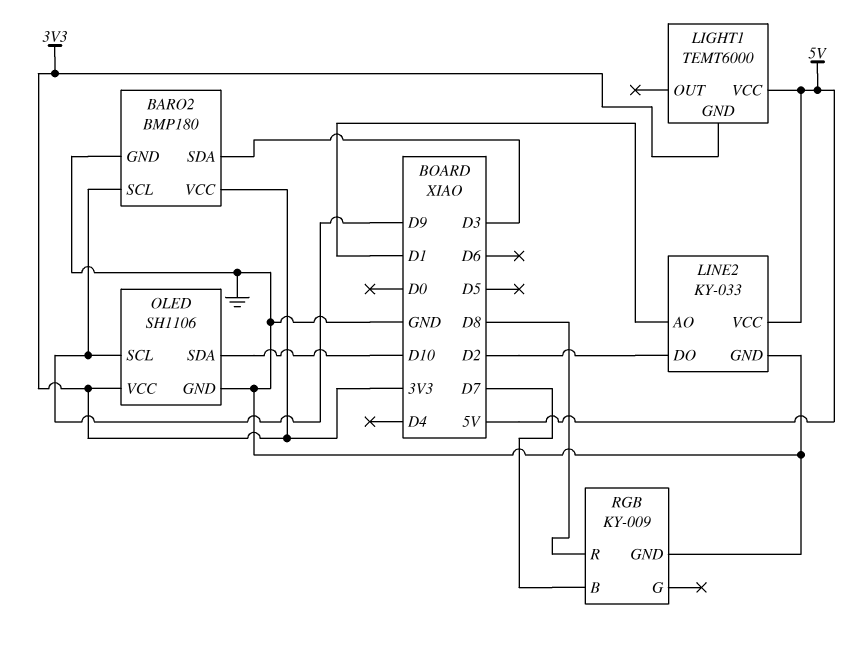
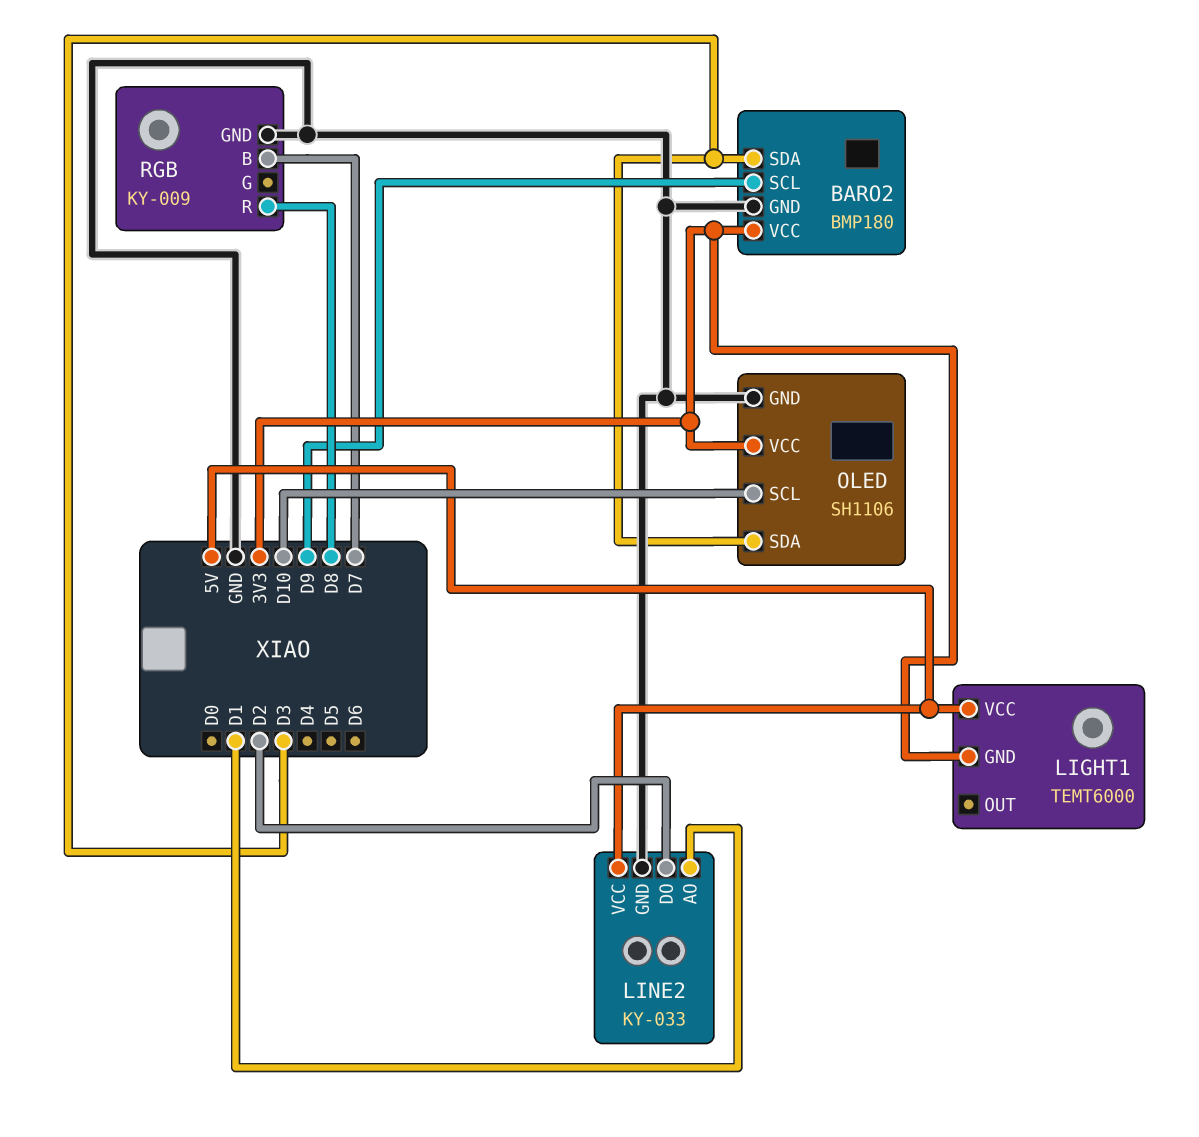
OLED pin SCL: D9 -> D10
OLED pin SDA: D10 -> D3

